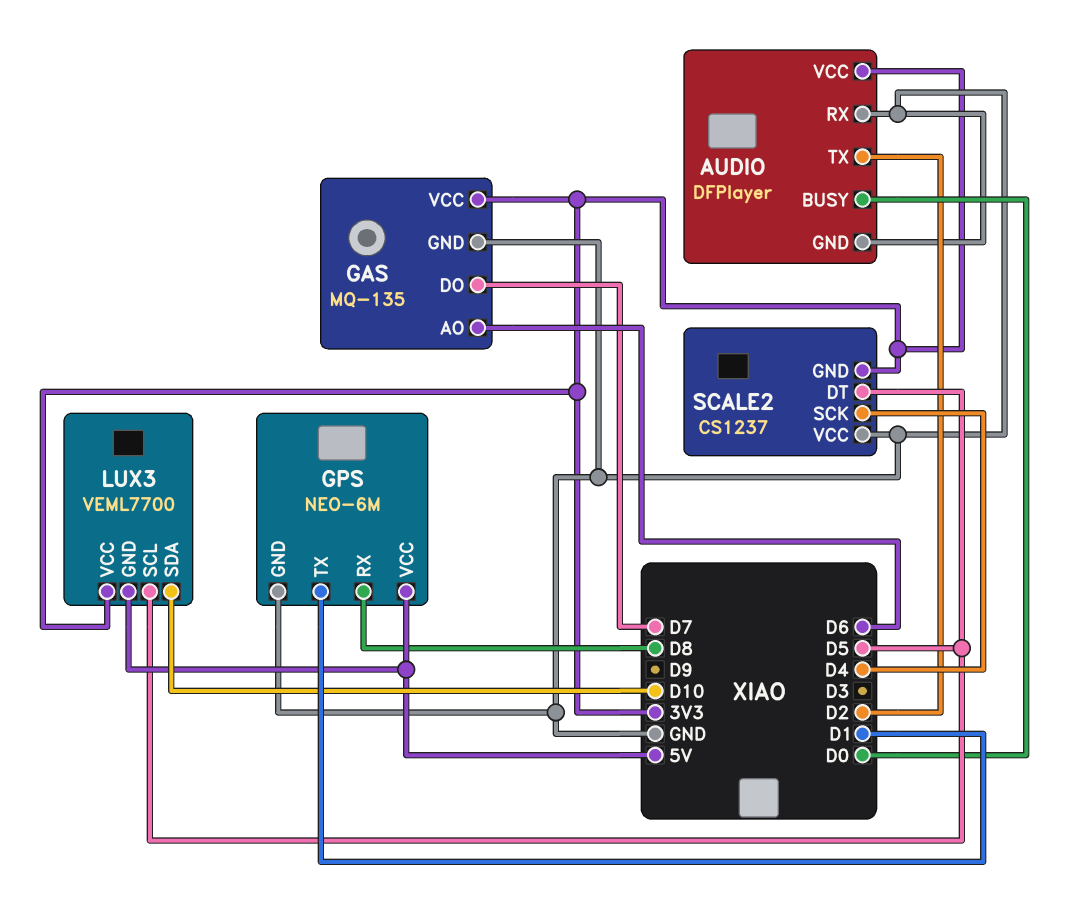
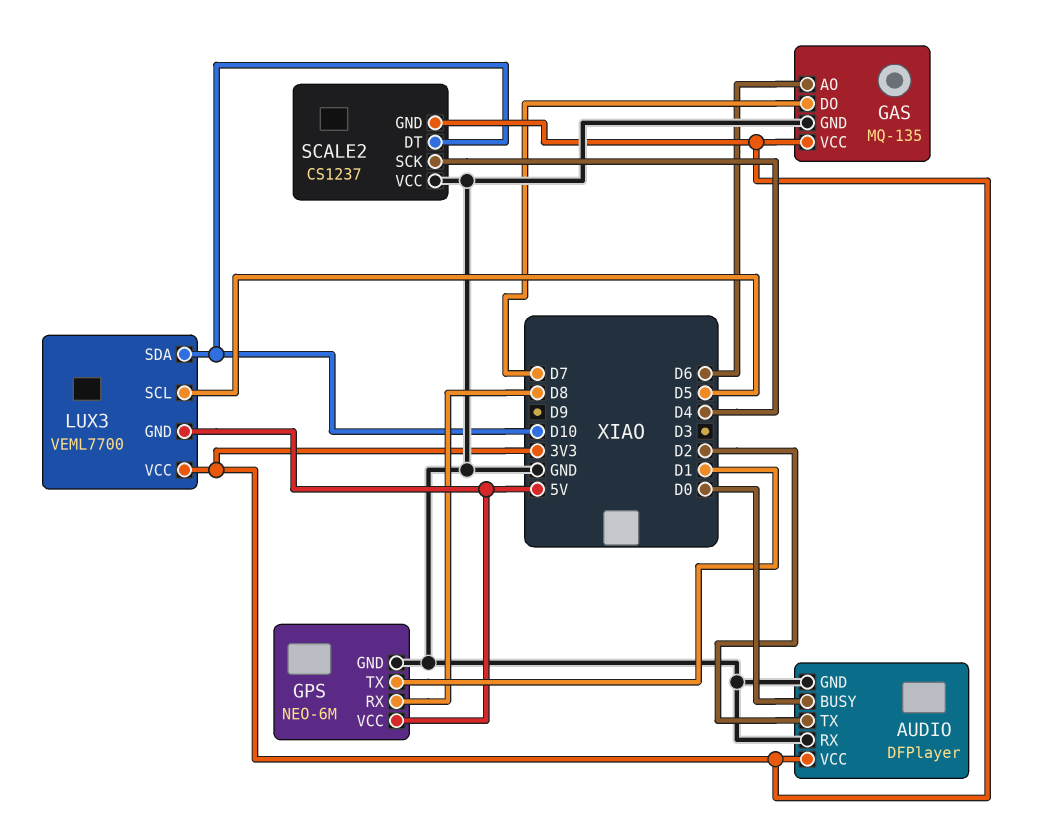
SCALE2 pin DT: D5 -> D10

